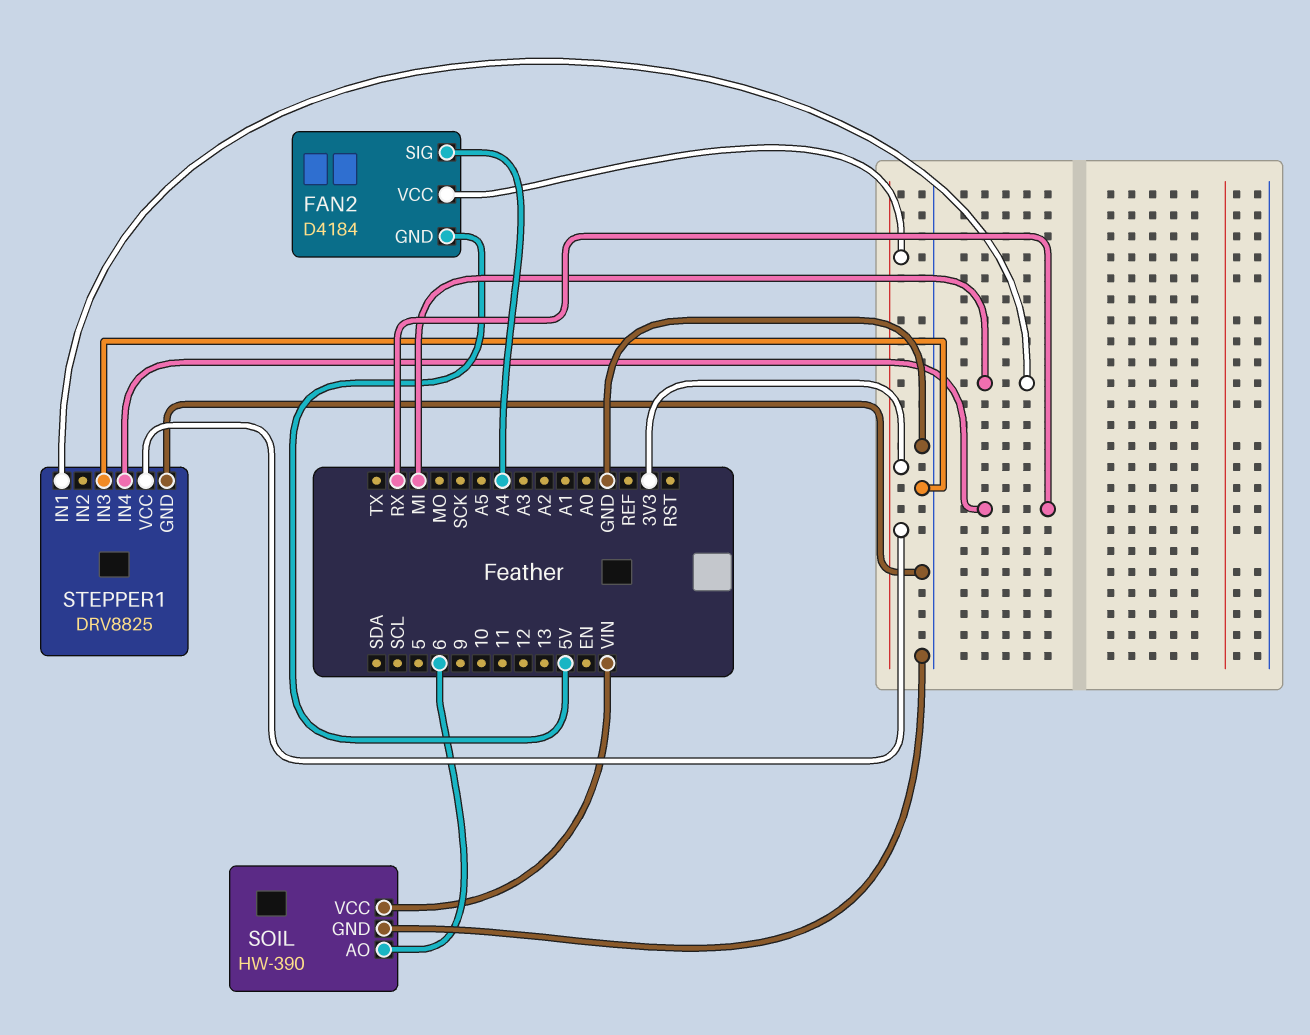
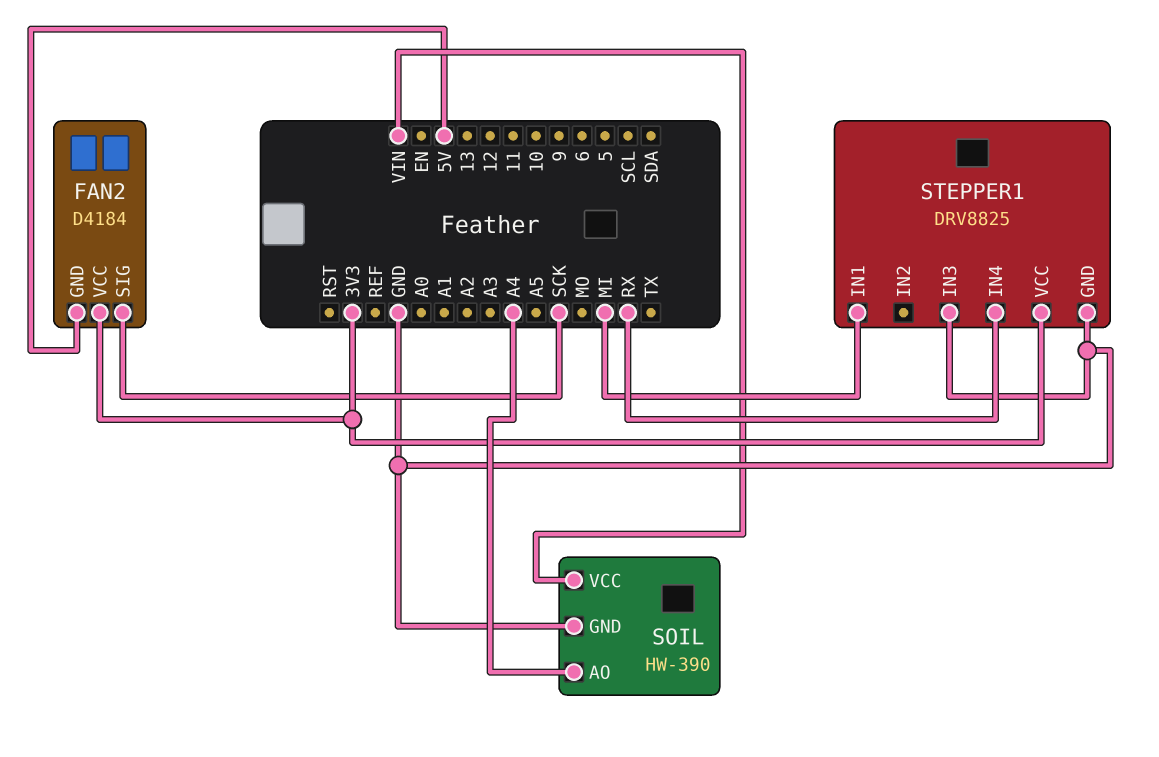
FAN2 pin SIG: A4 -> SCK
SOIL pin AO: 6 -> A4

